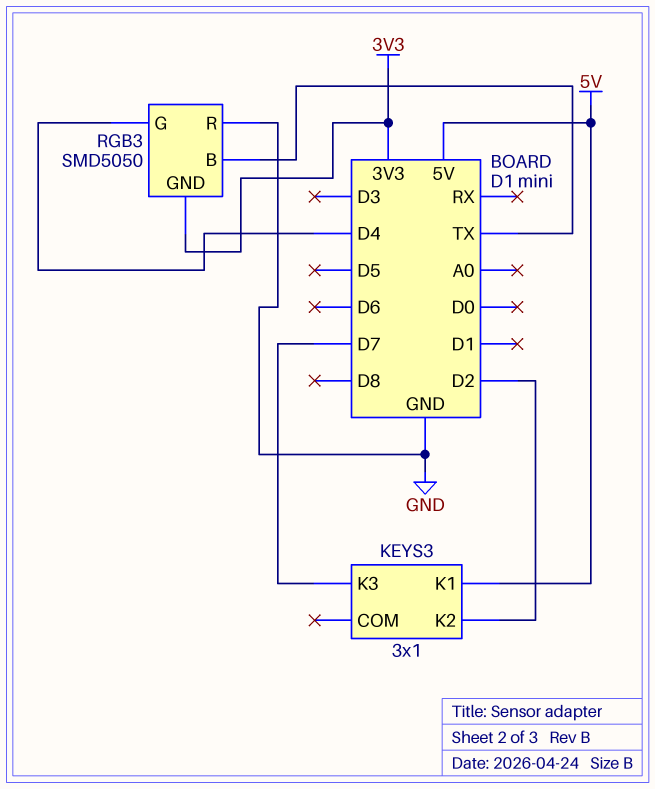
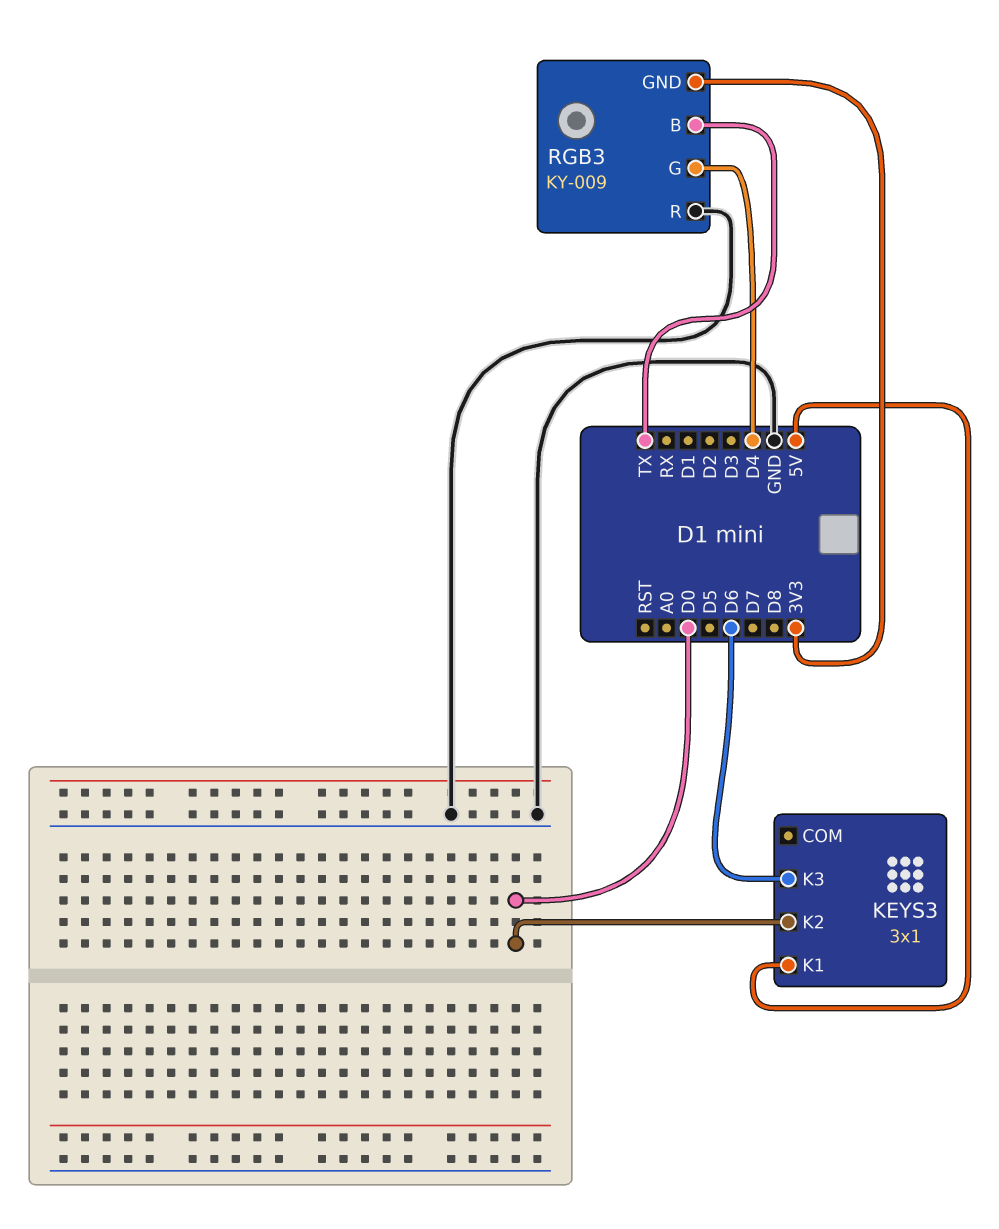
KEYS3 pin K2: D2 -> D0
KEYS3 pin K3: D7 -> D6
RGB3: SMD5050 -> KY-009

